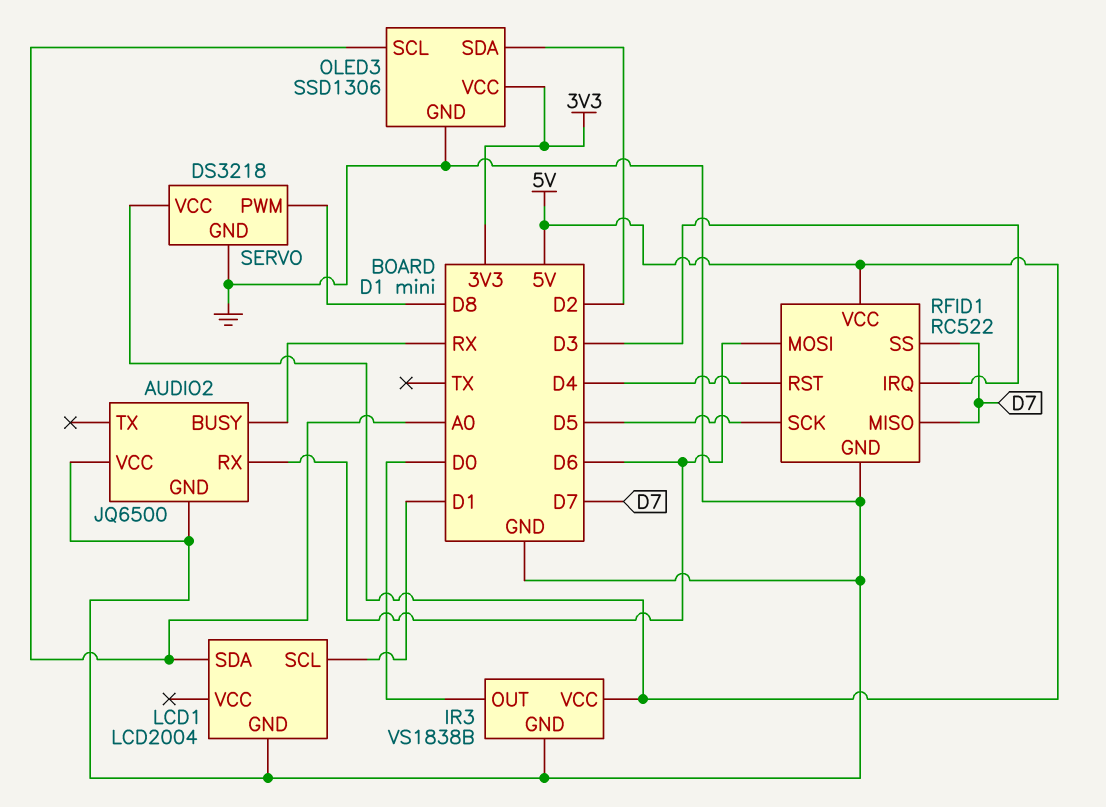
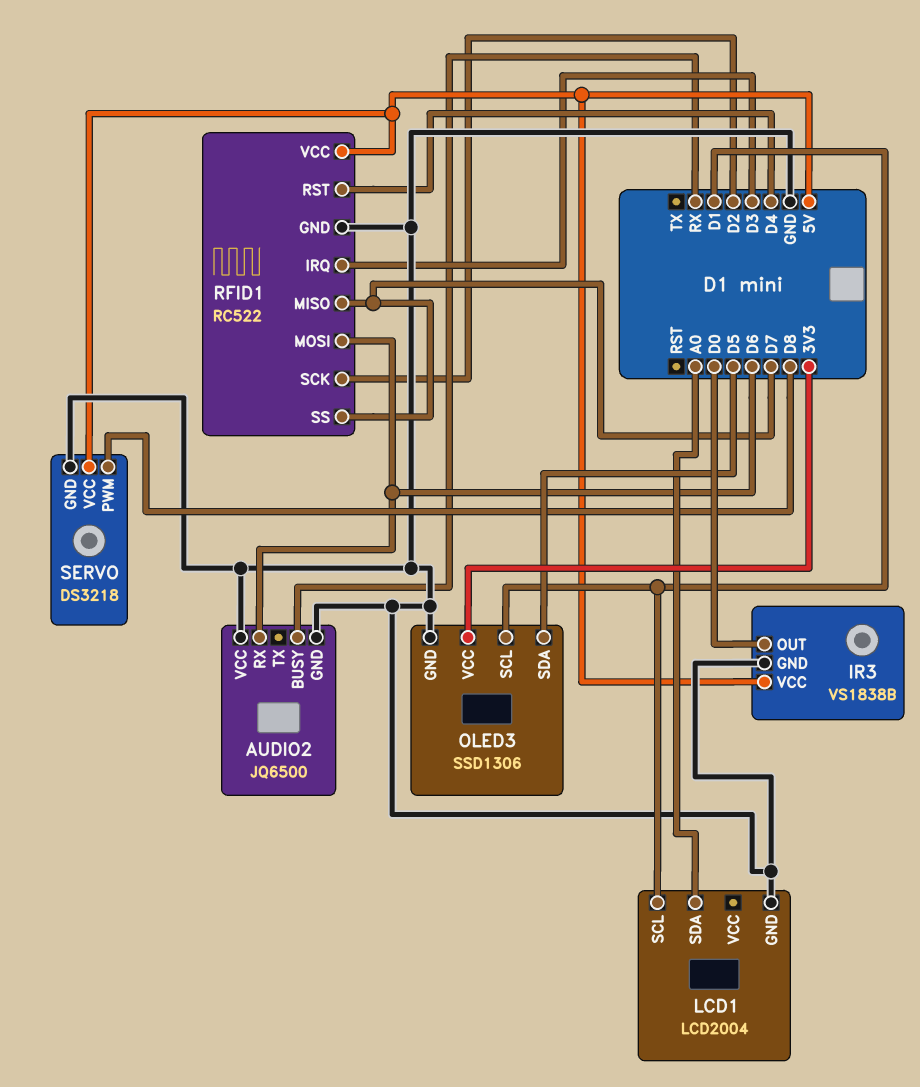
OLED3 pin SCL: A0 -> D1
OLED3 pin SDA: D2 -> D5
RFID1 pin SCK: D5 -> D2

